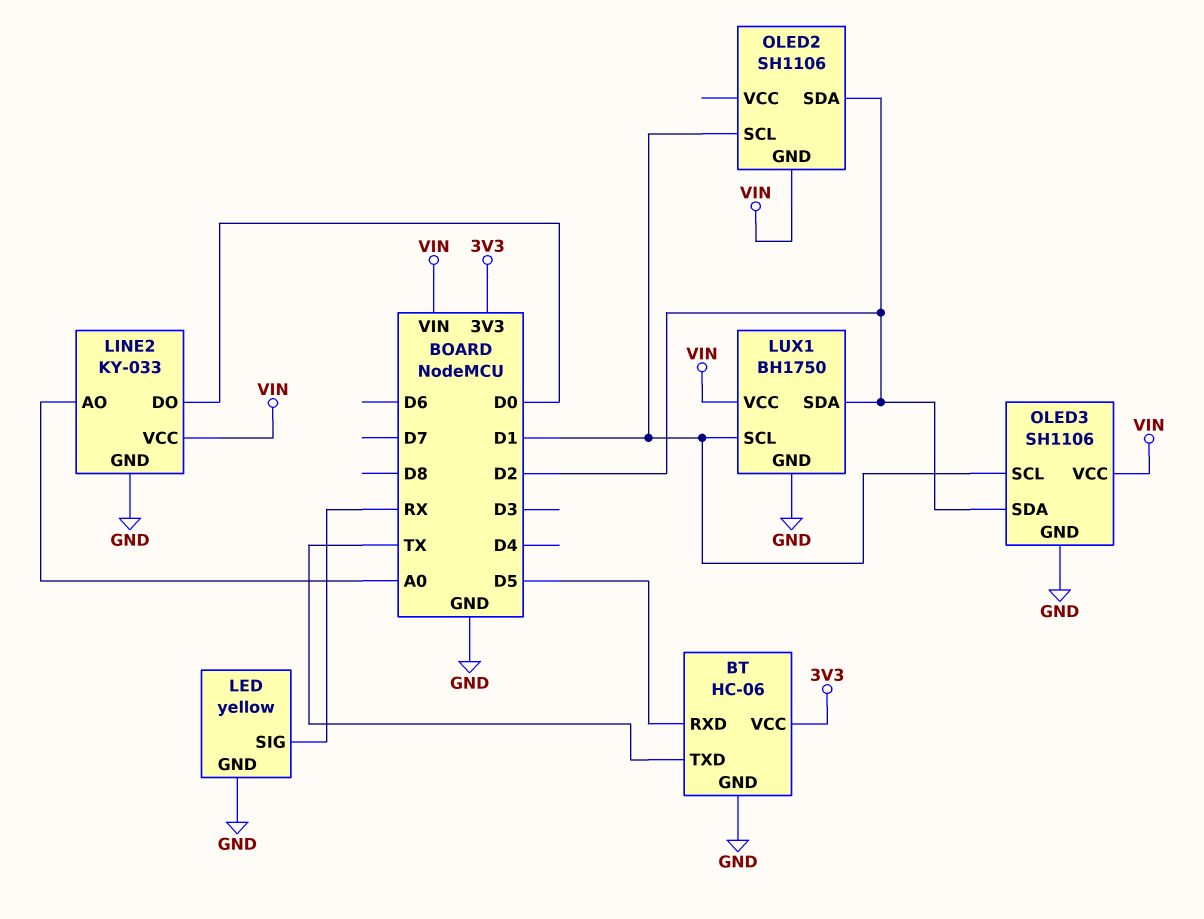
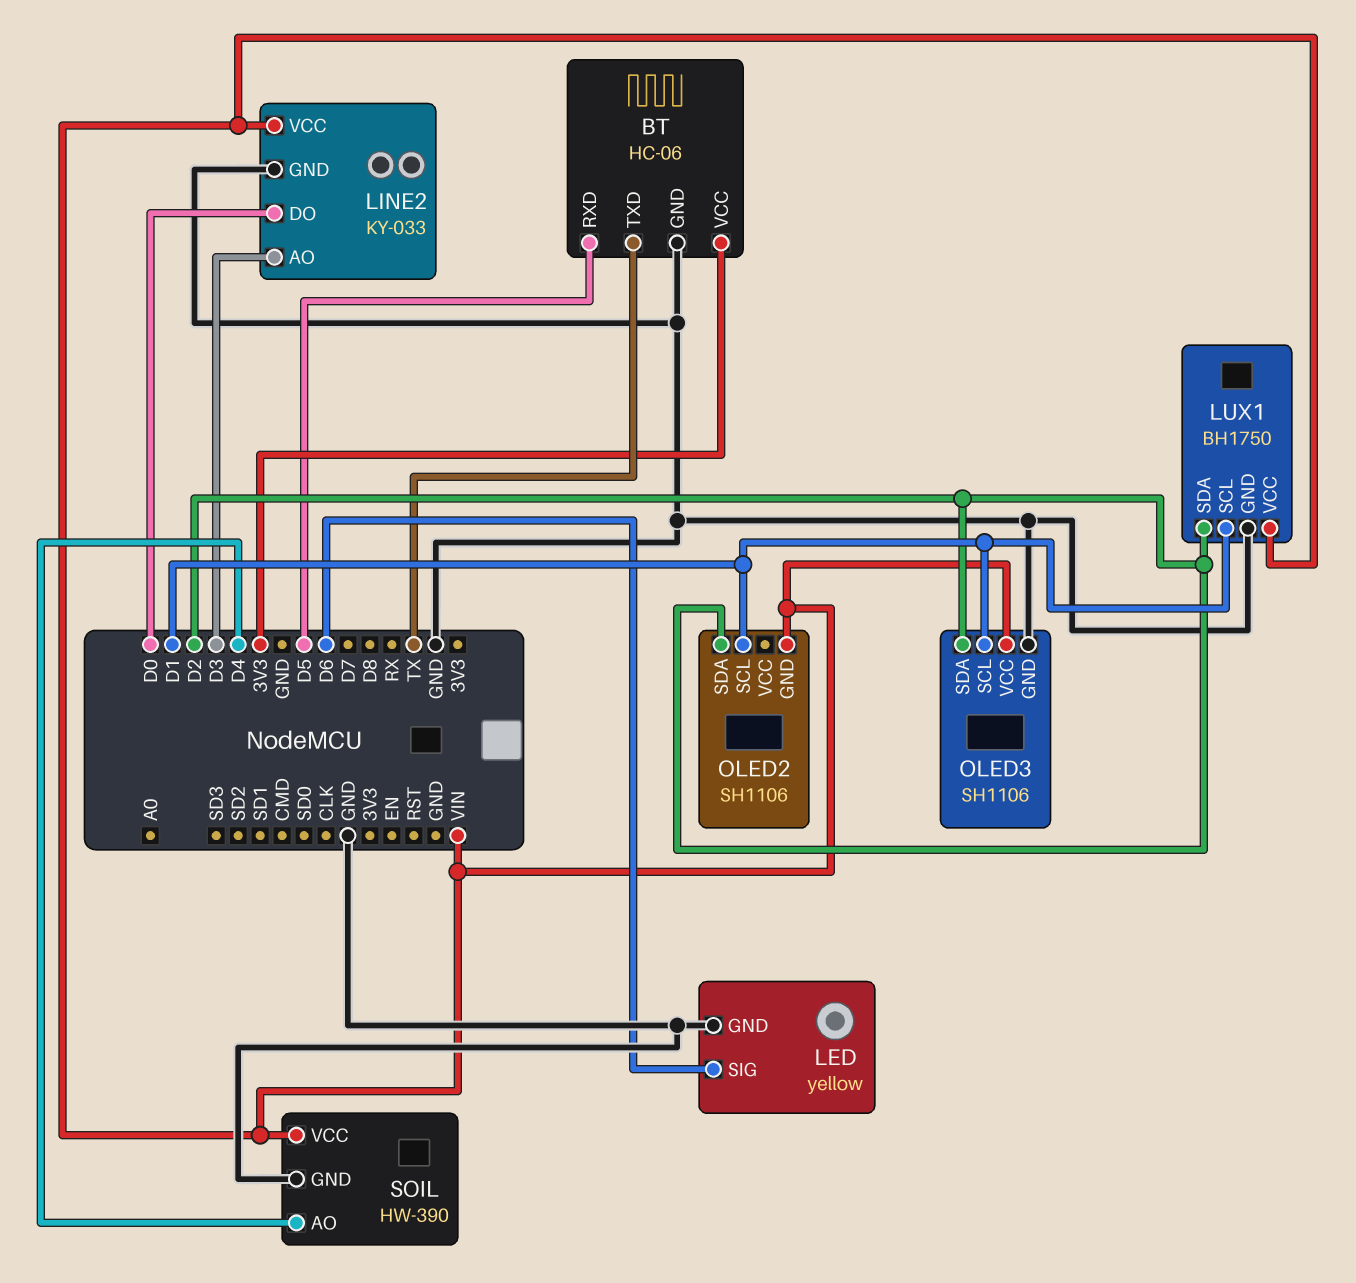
LED pin SIG: RX -> D6
LINE2 pin AO: A0 -> D3
SOIL: none -> HW-390
SOIL pin AO: none -> D4
SOIL pin GND: none -> GND
SOIL pin VCC: none -> VIN

